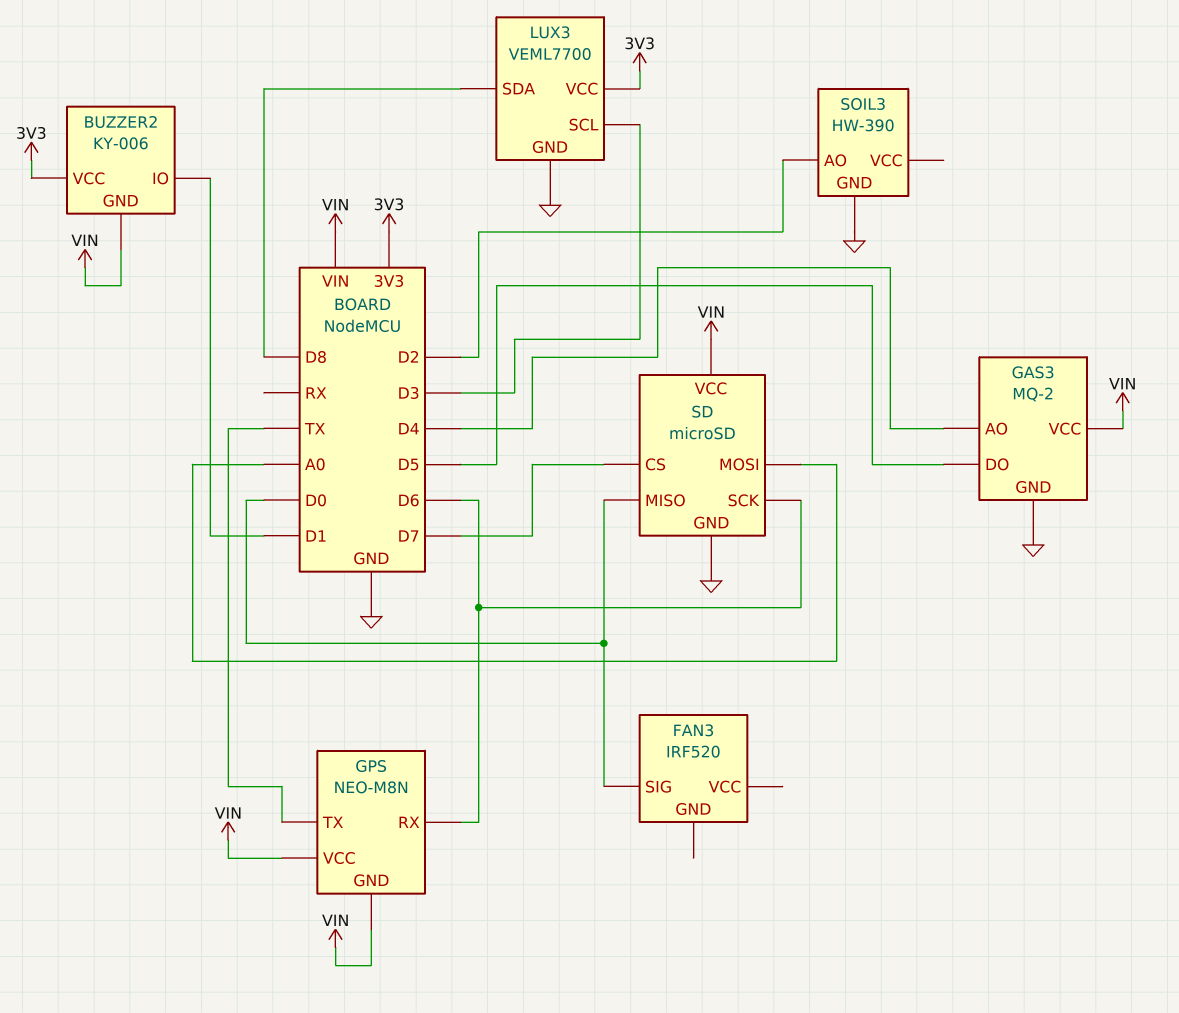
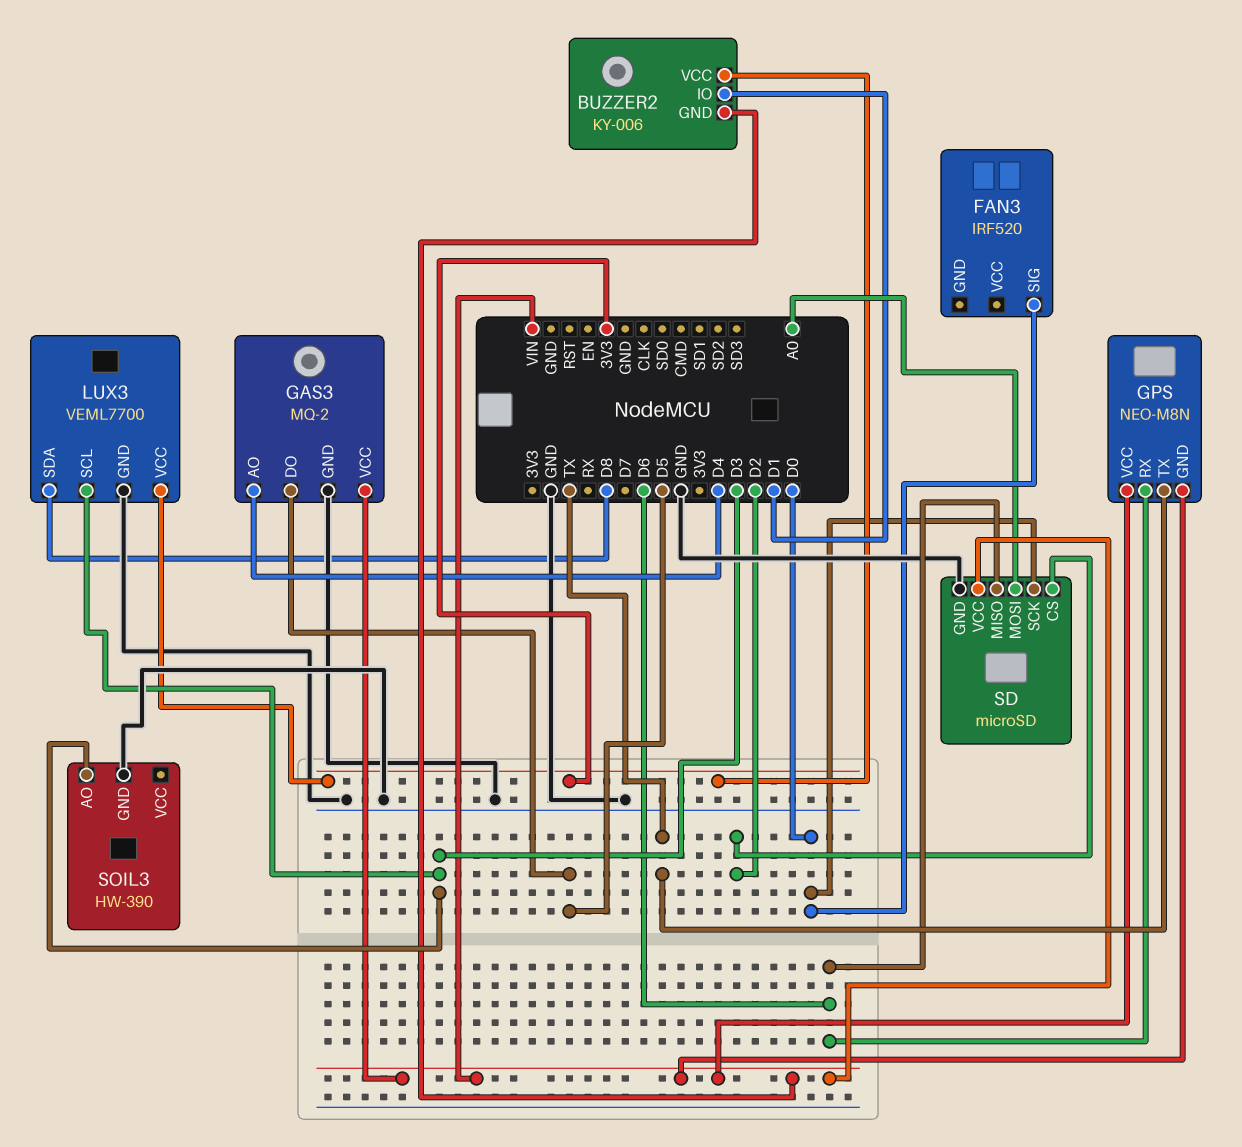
SD pin CS: D7 -> D2
SD pin MISO: D0 -> D6
SD pin SCK: D6 -> D0
SOIL3 pin AO: D2 -> D3

